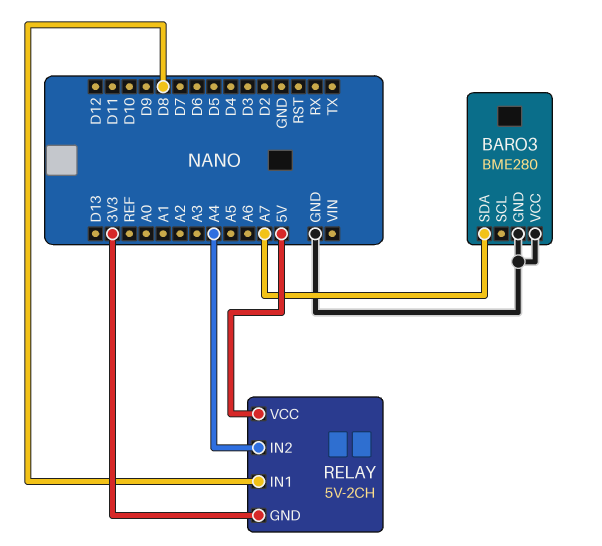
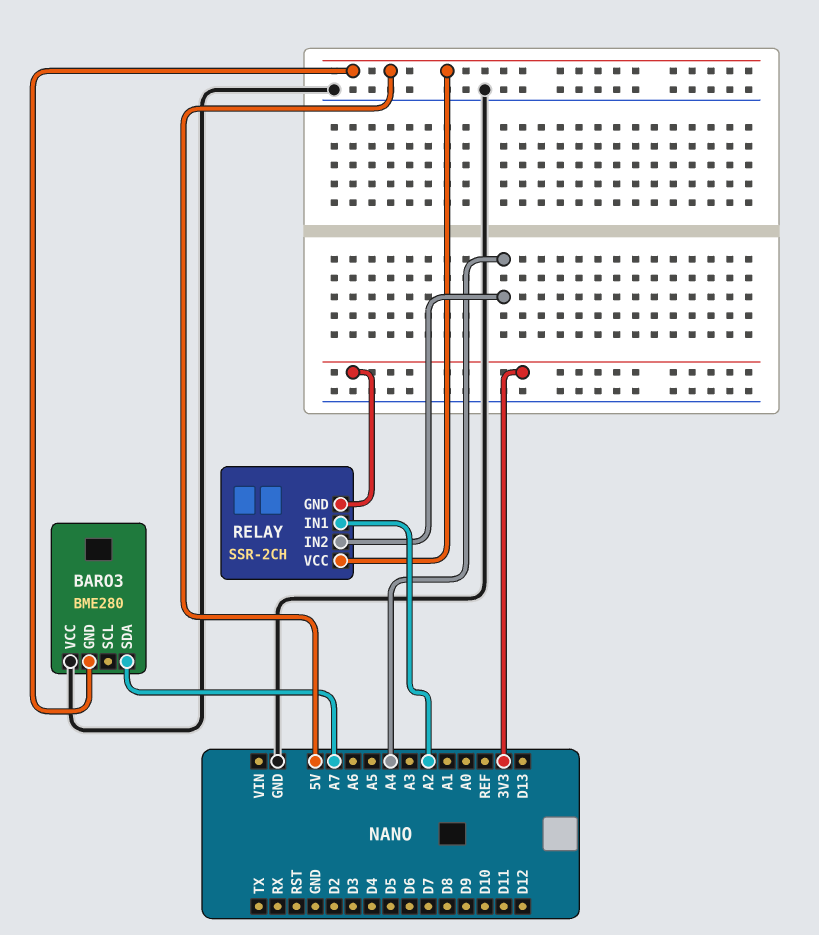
BARO3 pin GND: GND -> 5V
RELAY: 5V-2CH -> SSR-2CH
RELAY pin IN1: D8 -> A2

